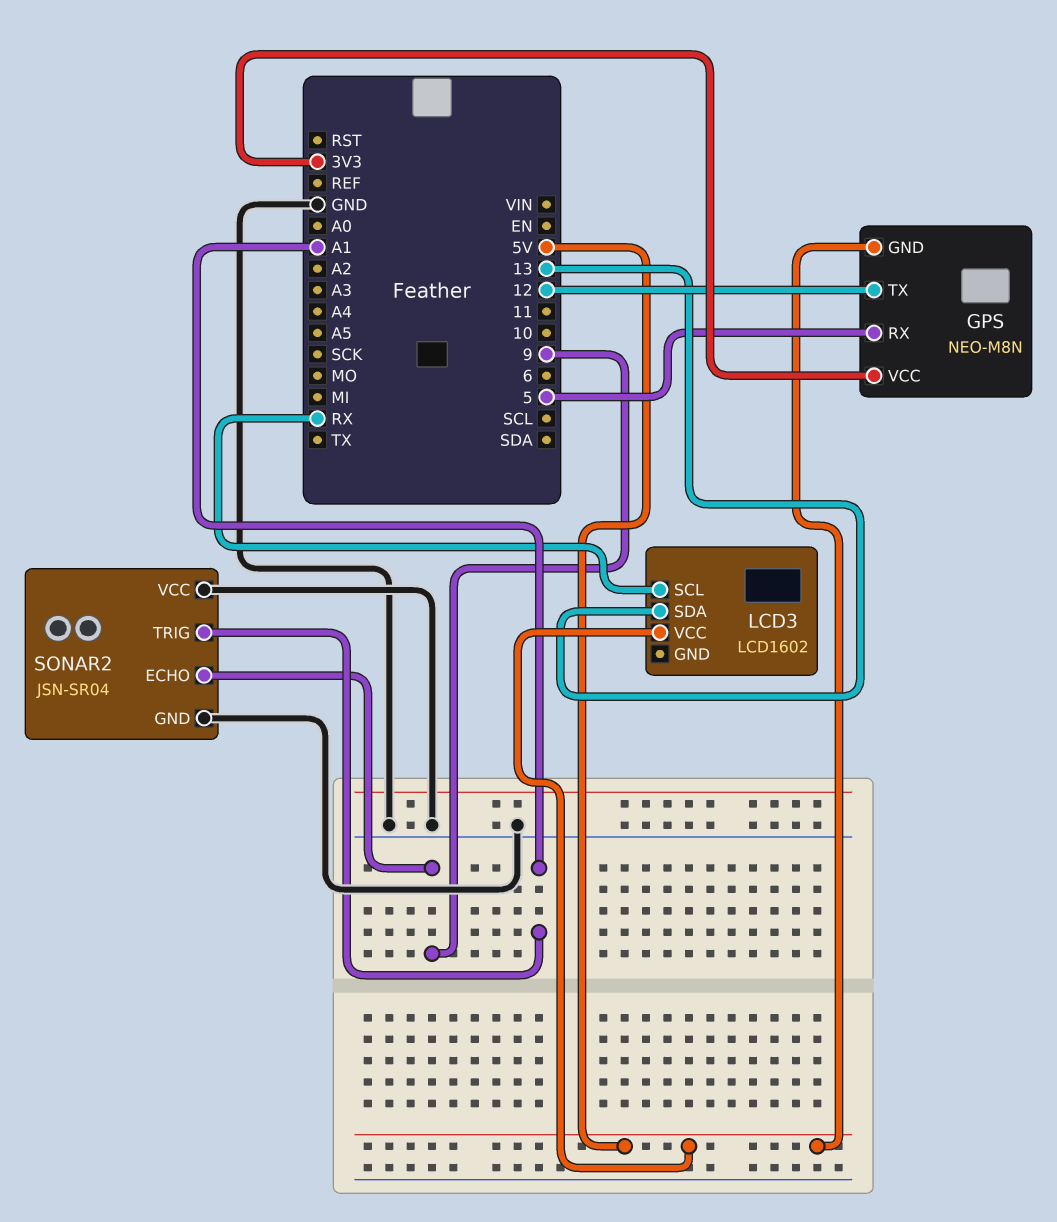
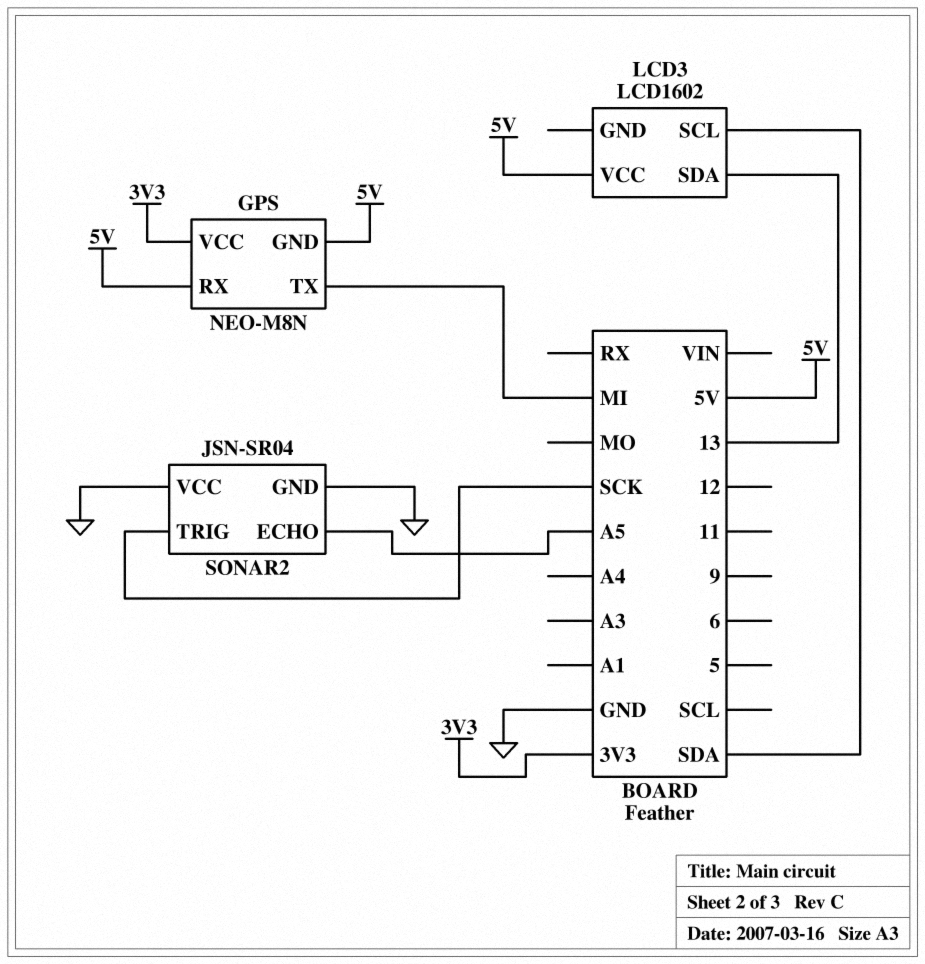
GPS pin RX: 5 -> 5V
GPS pin TX: 12 -> MI
LCD3 pin SCL: RX -> SDA
SONAR2 pin ECHO: 9 -> A5
SONAR2 pin TRIG: A1 -> SCK

